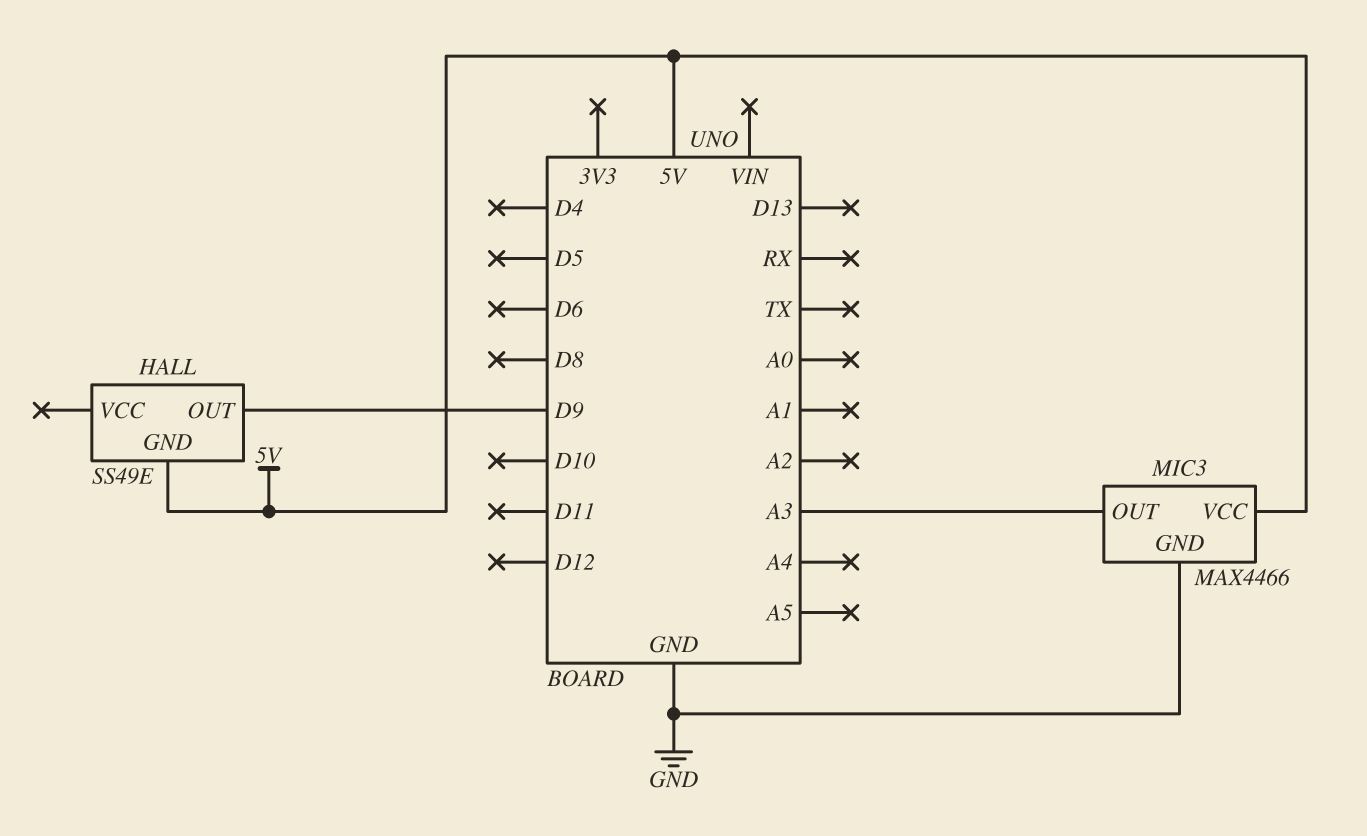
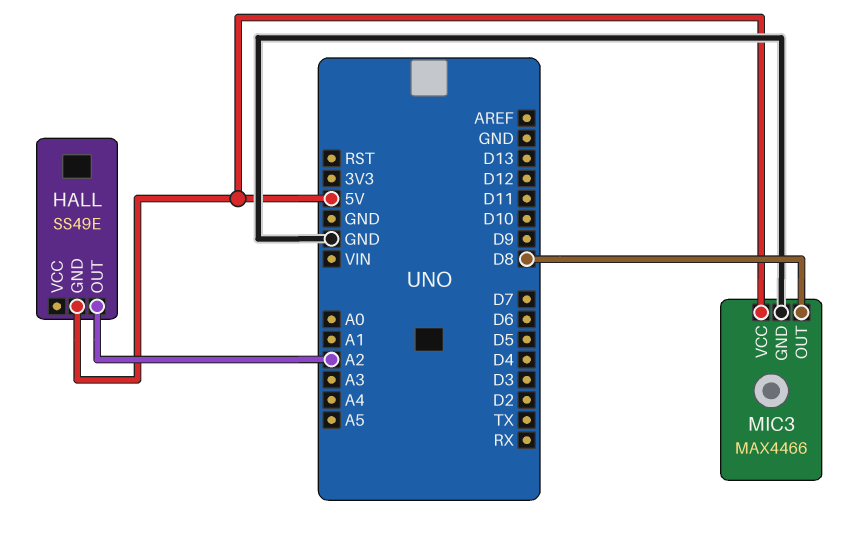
HALL pin OUT: D9 -> A2
MIC3 pin OUT: A3 -> D8

